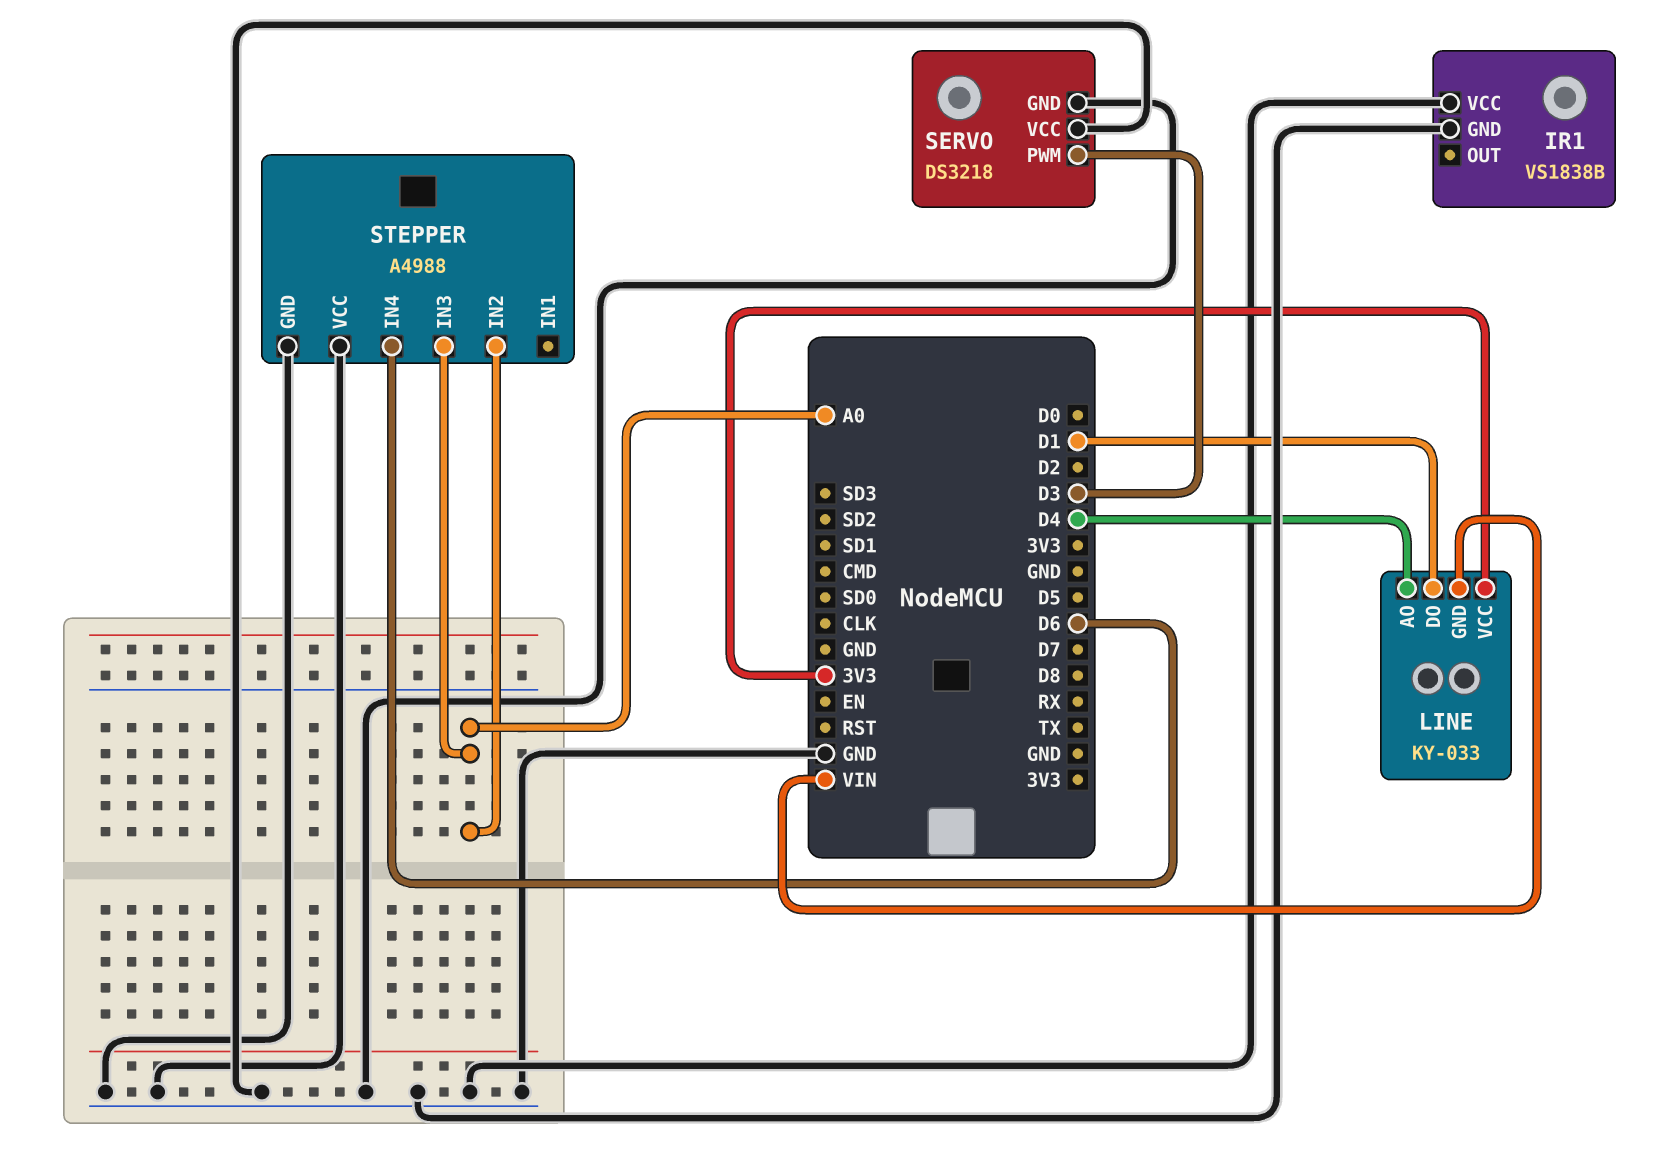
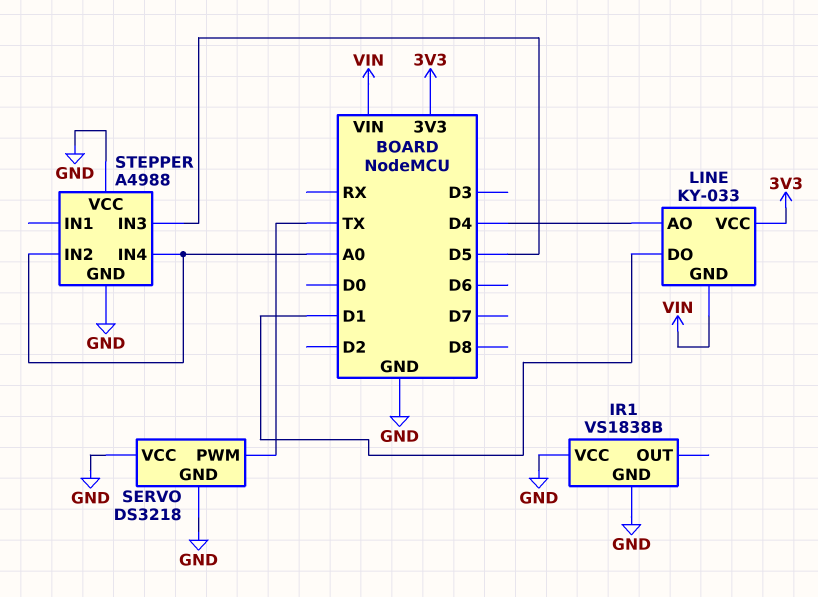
SERVO pin PWM: D3 -> TX
STEPPER pin IN3: A0 -> D5
STEPPER pin IN4: D6 -> A0

